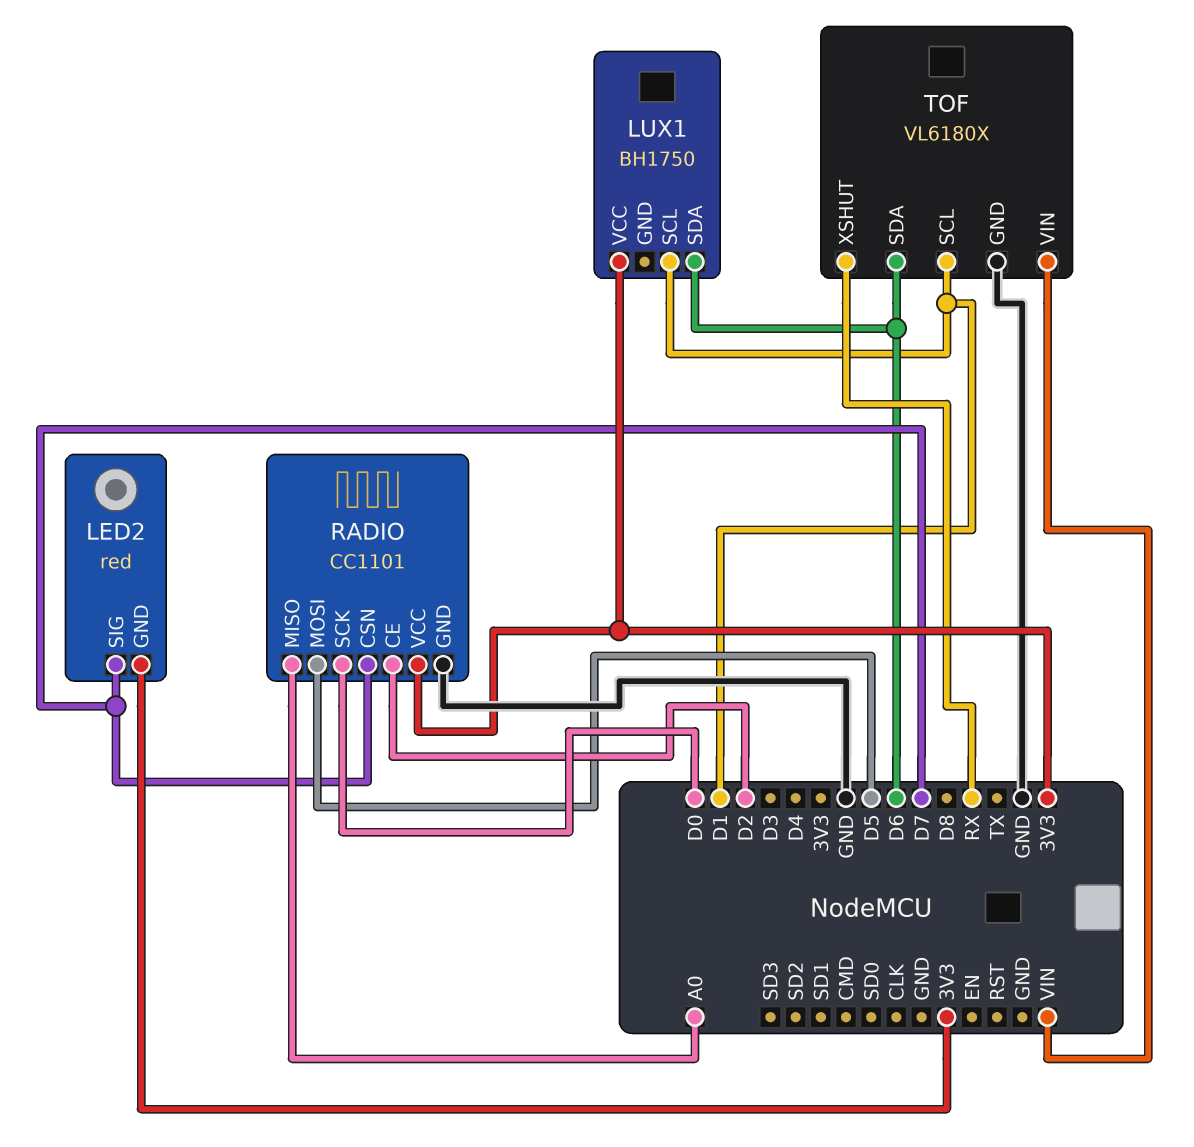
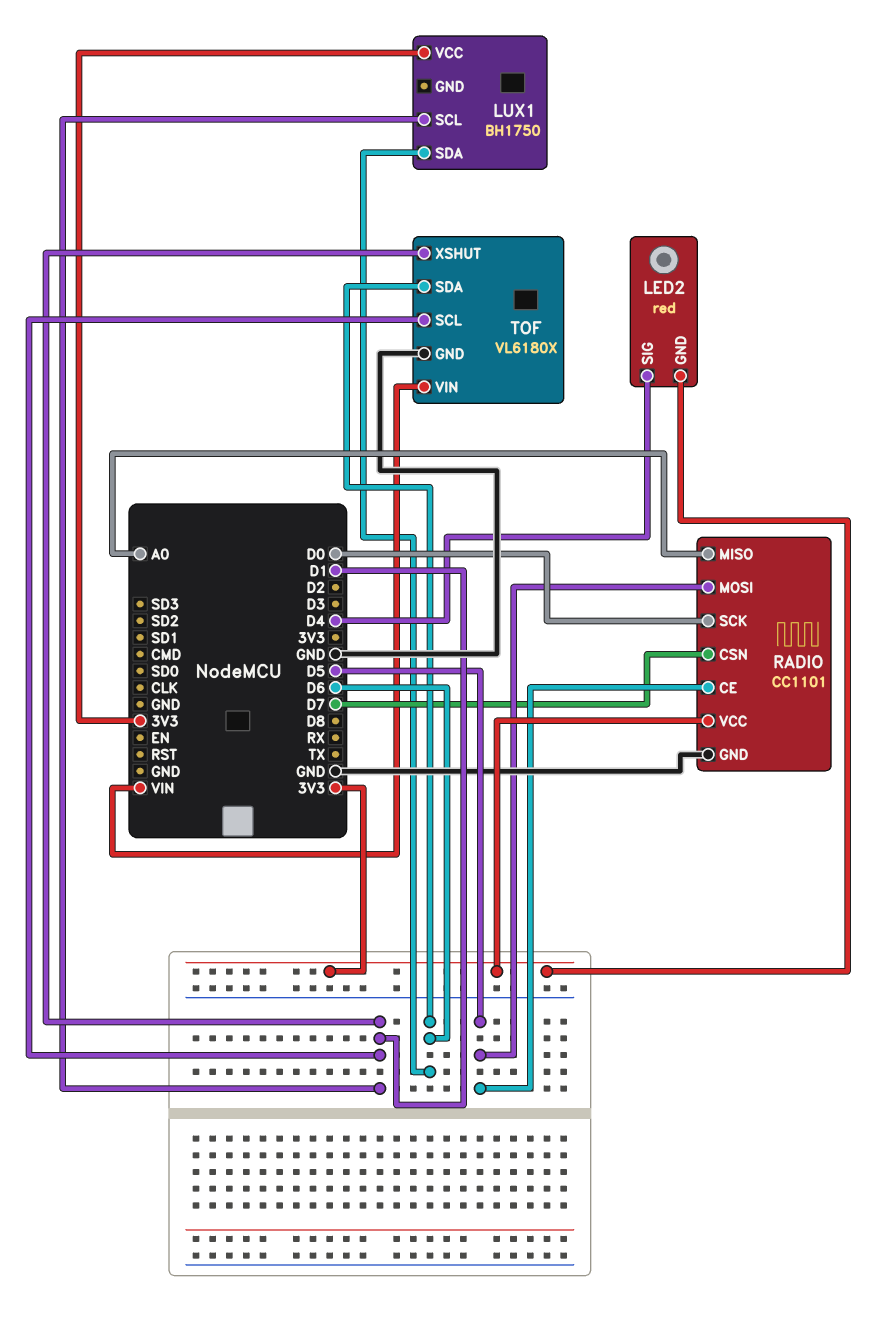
LED2 pin SIG: D7 -> D4
RADIO pin CE: D2 -> D5
TOF pin XSHUT: RX -> D1

